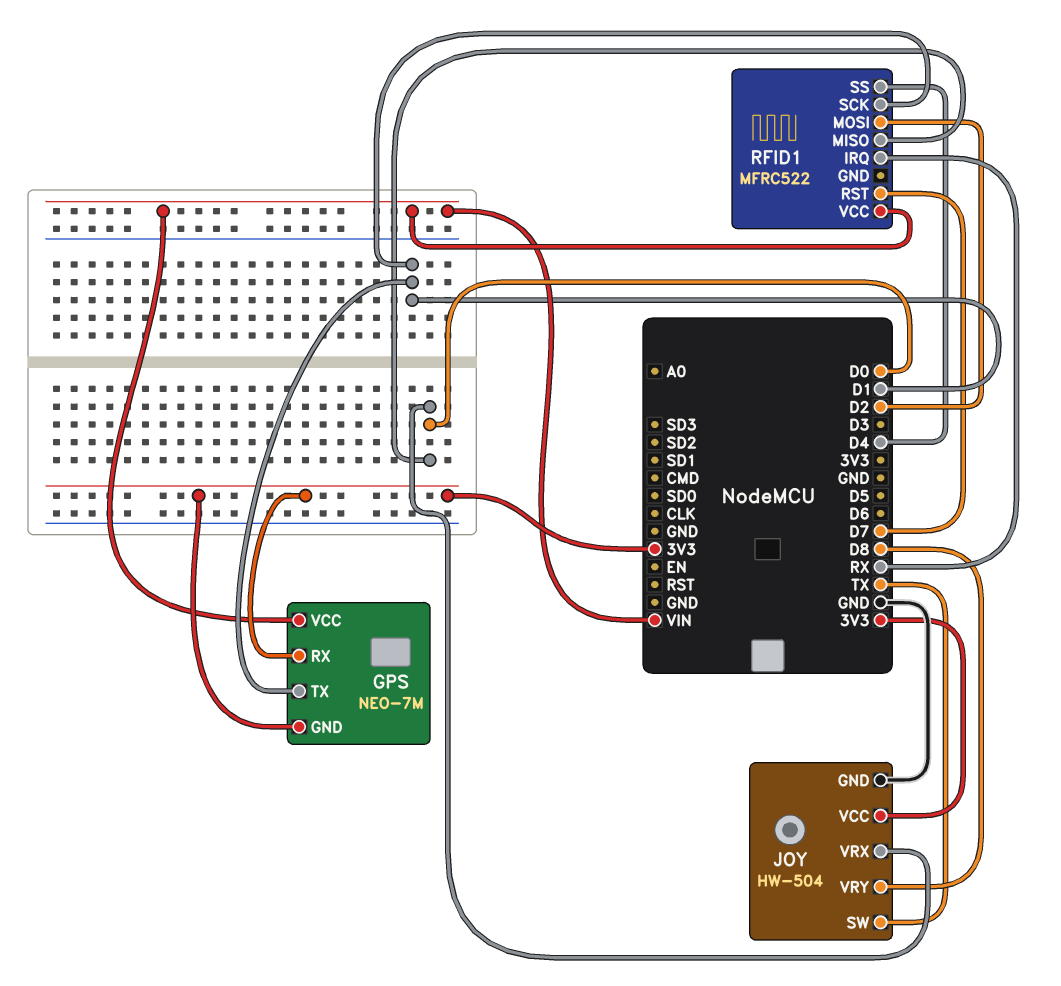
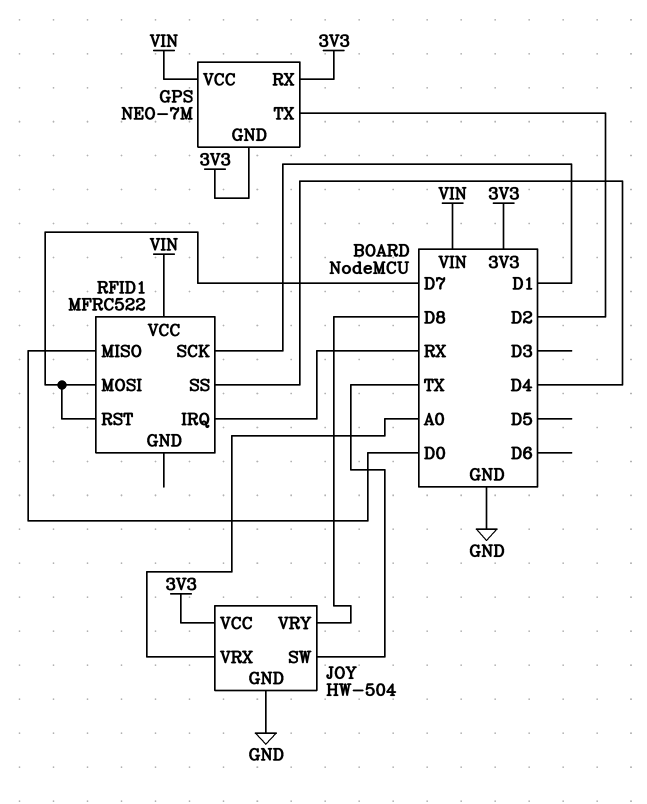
GPS pin TX: D1 -> D2
JOY pin VRX: D0 -> A0
RFID1 pin MOSI: D2 -> D7

